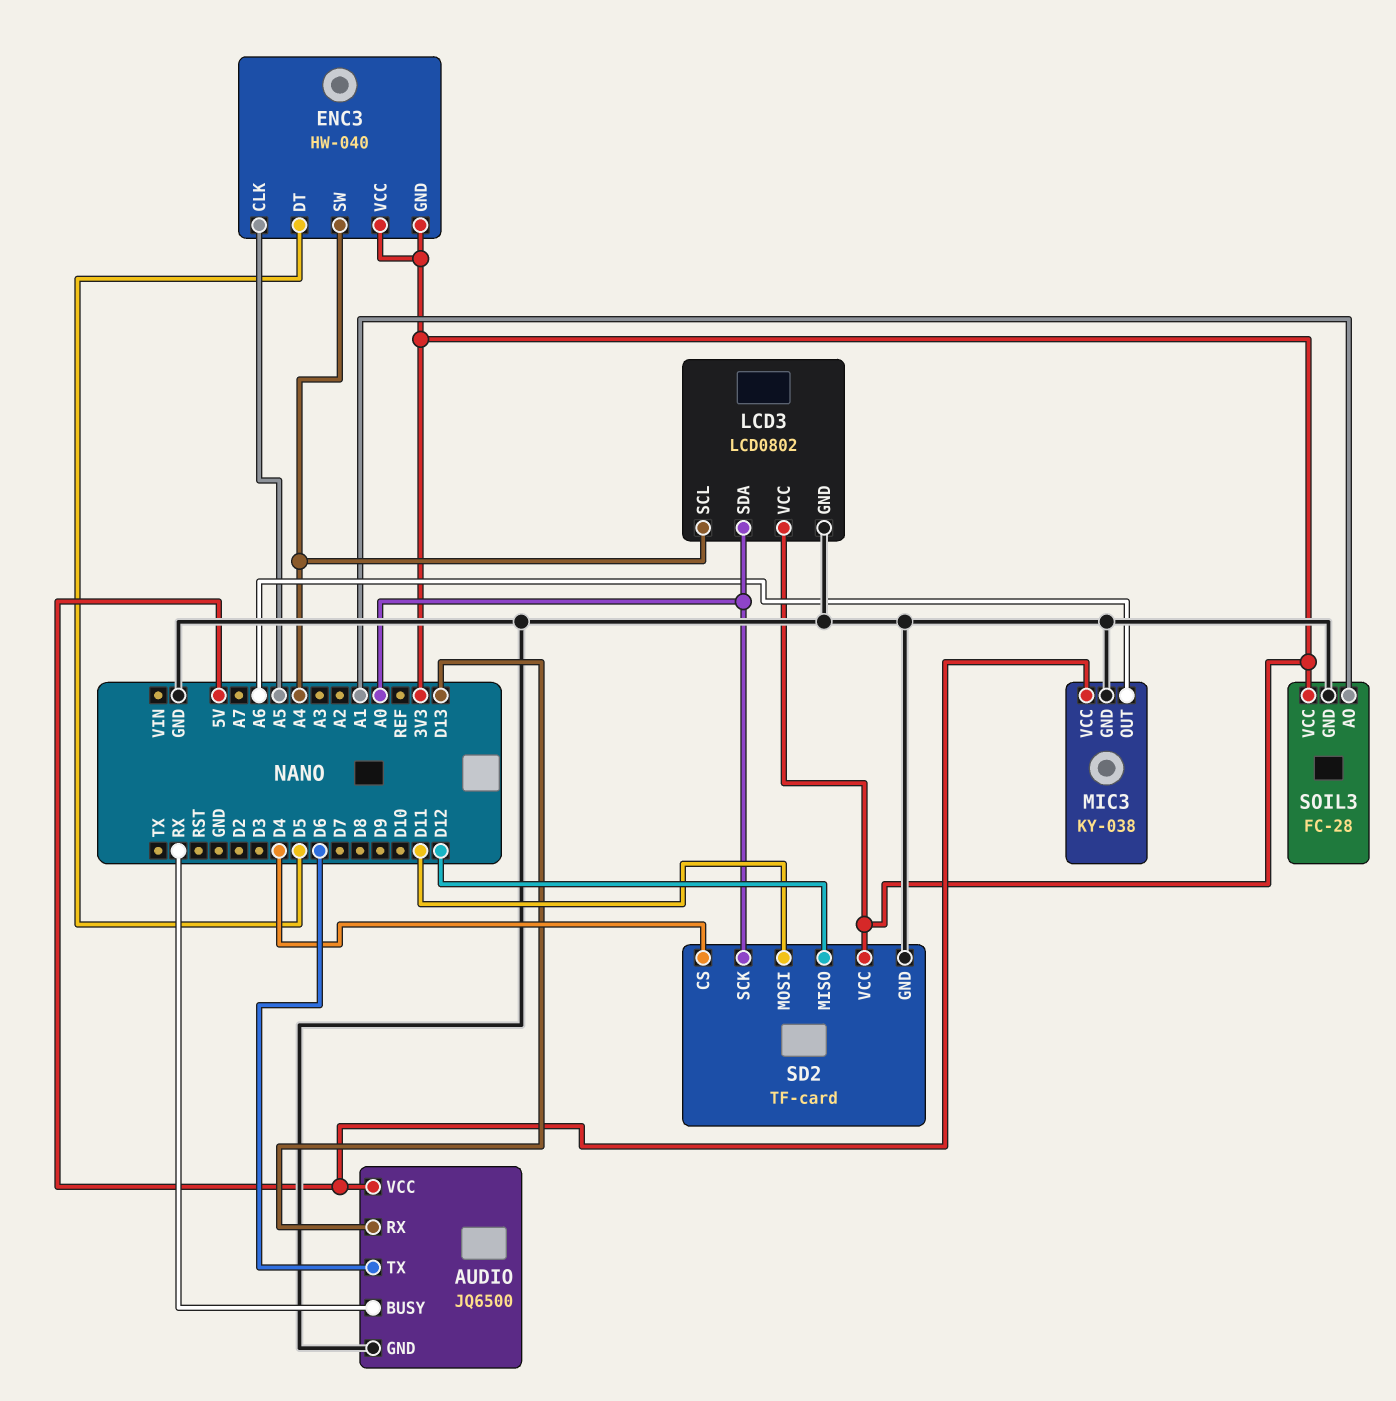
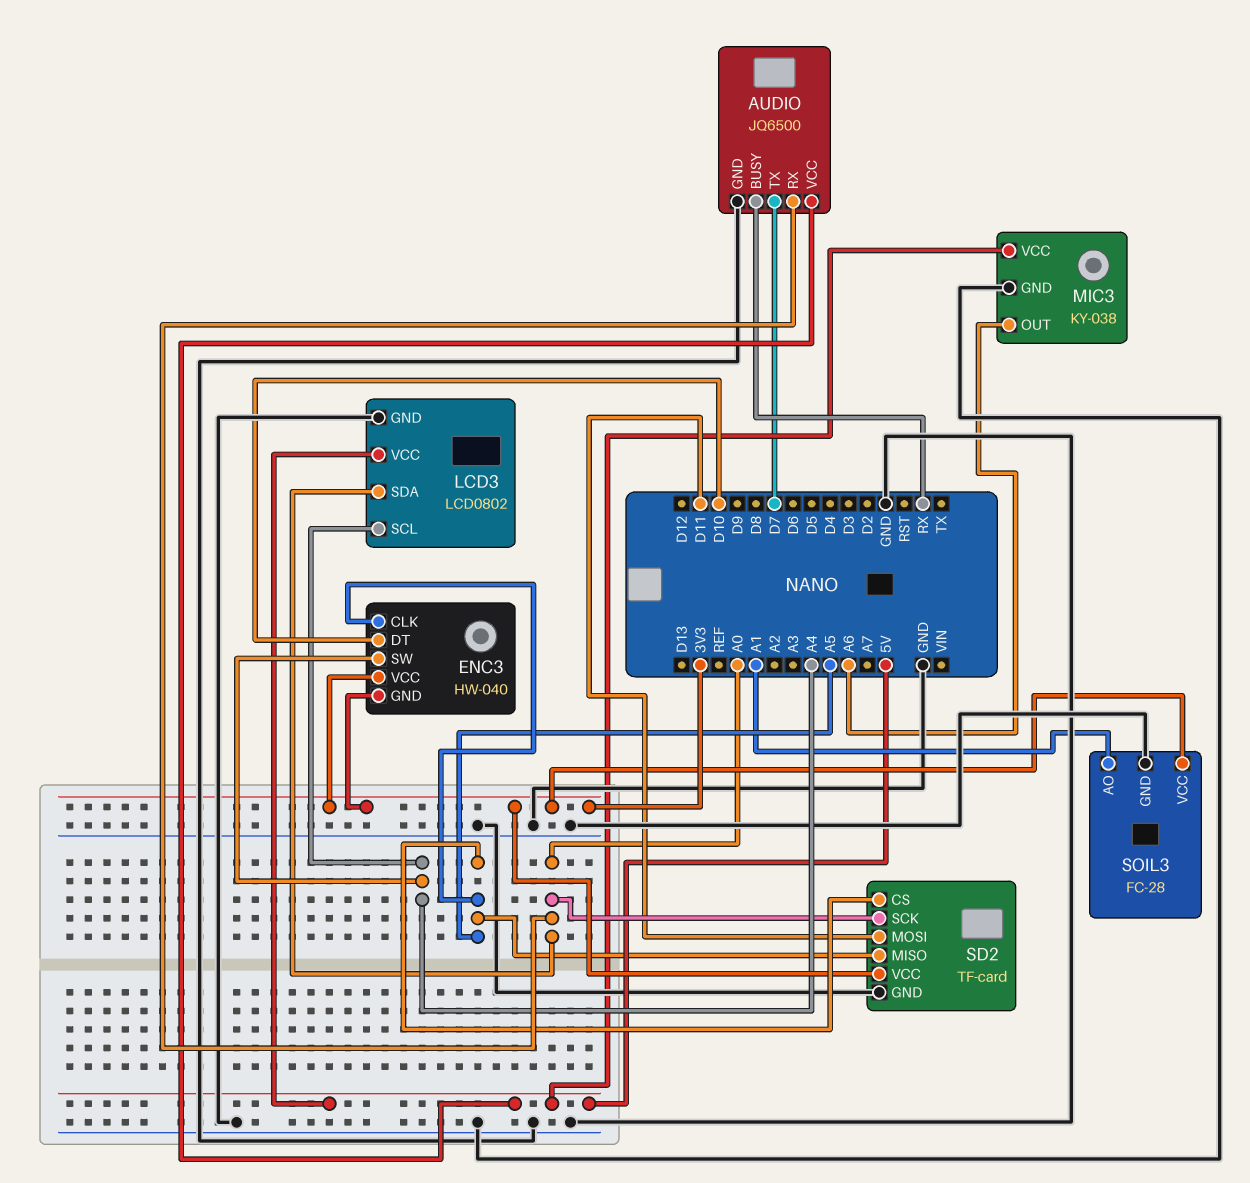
AUDIO pin RX: D13 -> A0
AUDIO pin TX: D6 -> D7
ENC3 pin DT: D5 -> D10
LCD3 pin VCC: 3V3 -> 5V
SD2 pin CS: D4 -> A5
SD2 pin MISO: D12 -> A5

